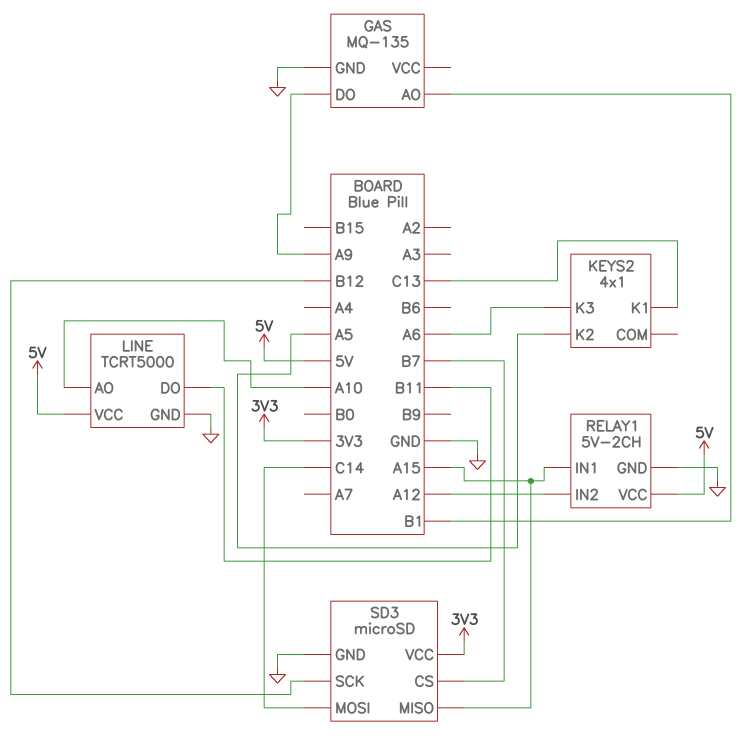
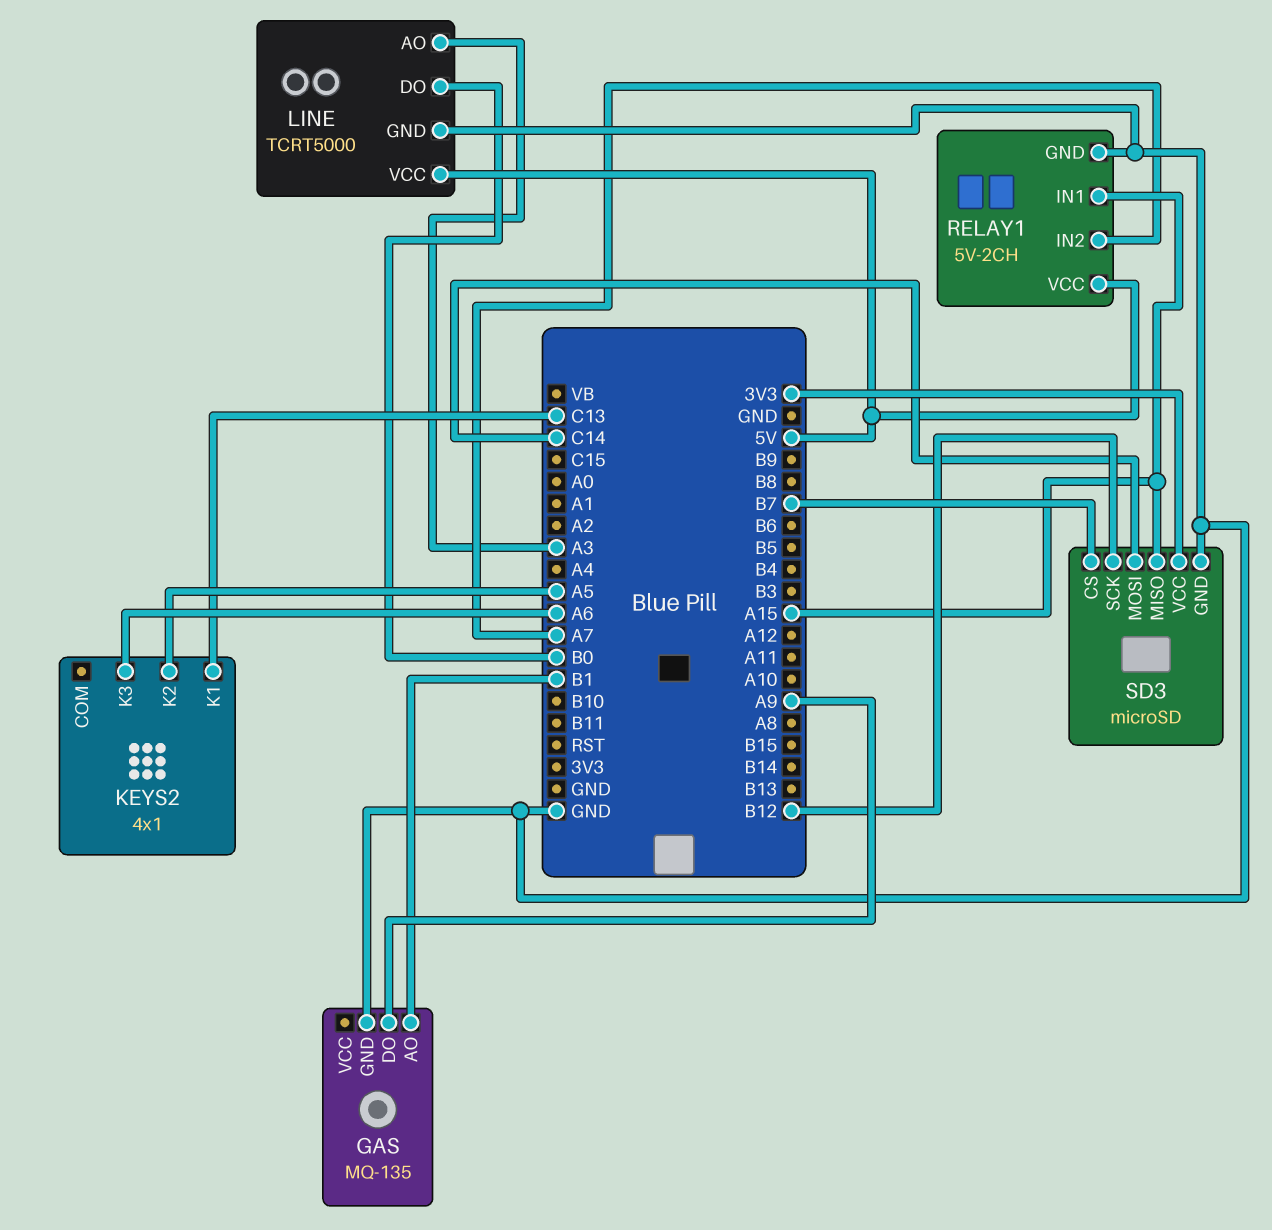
LINE pin AO: A10 -> A3
LINE pin DO: B11 -> B0
RELAY1 pin IN2: A12 -> A7

